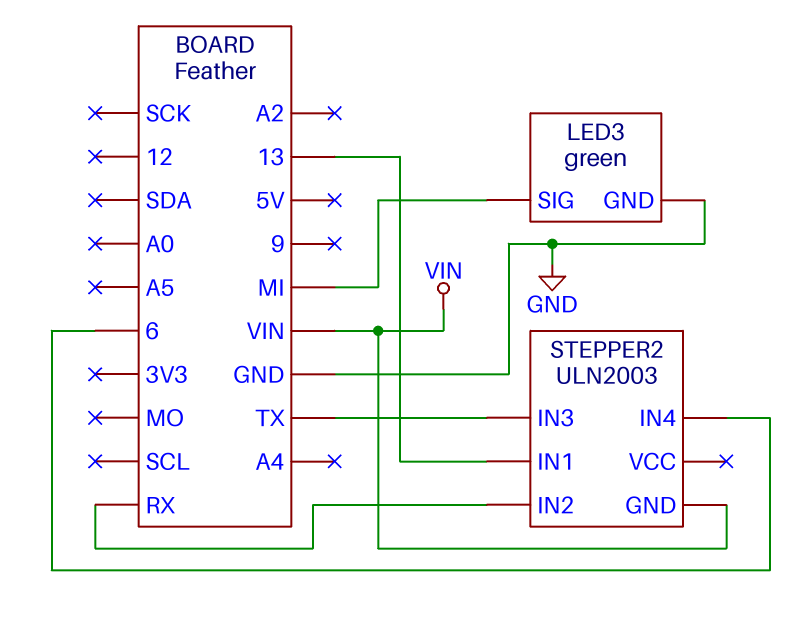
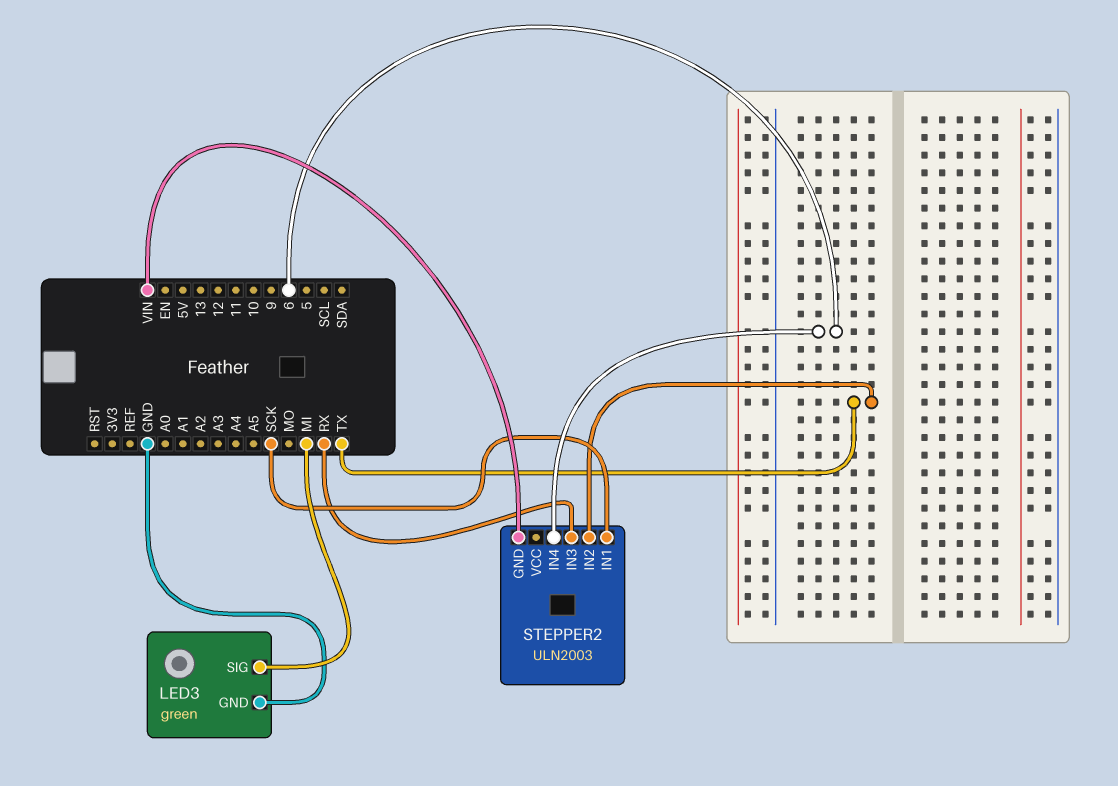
STEPPER2 pin IN1: 13 -> SCK
STEPPER2 pin IN2: RX -> TX
STEPPER2 pin IN3: TX -> RX

